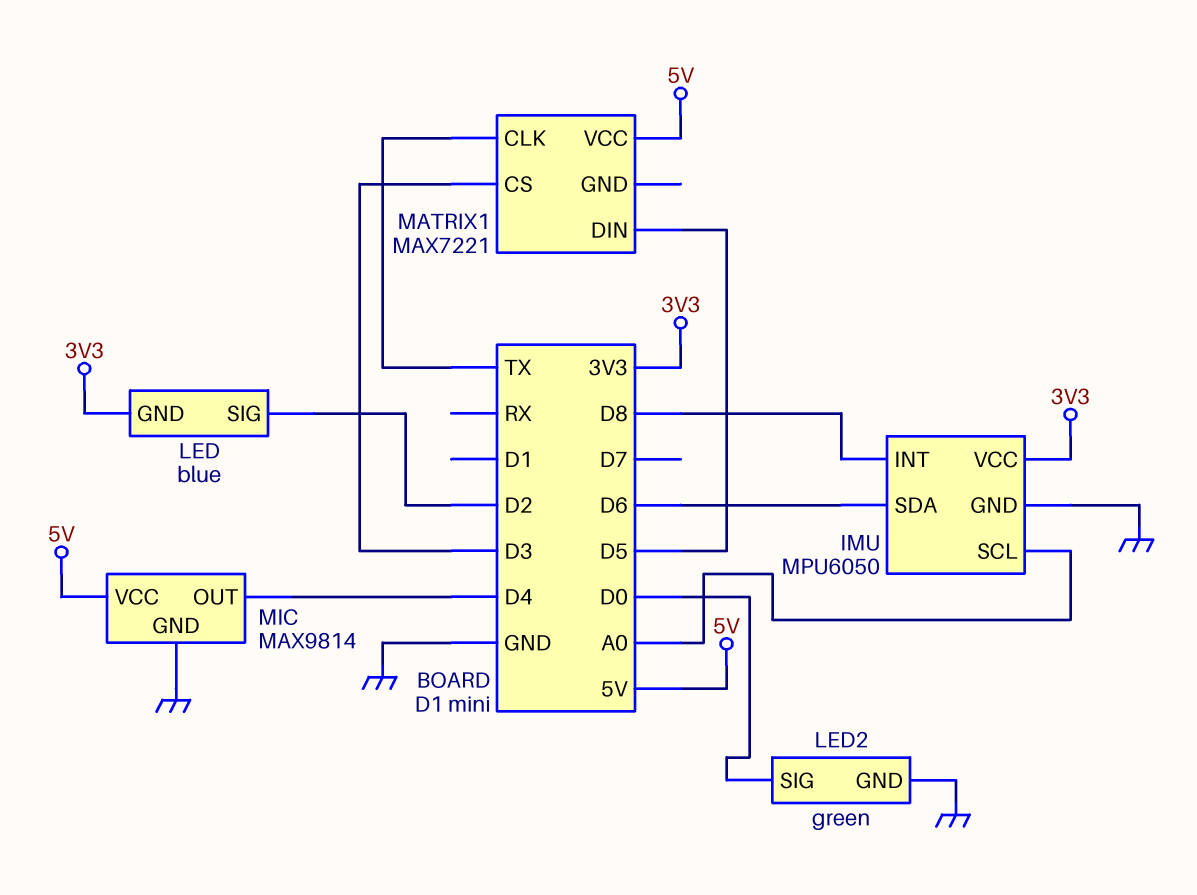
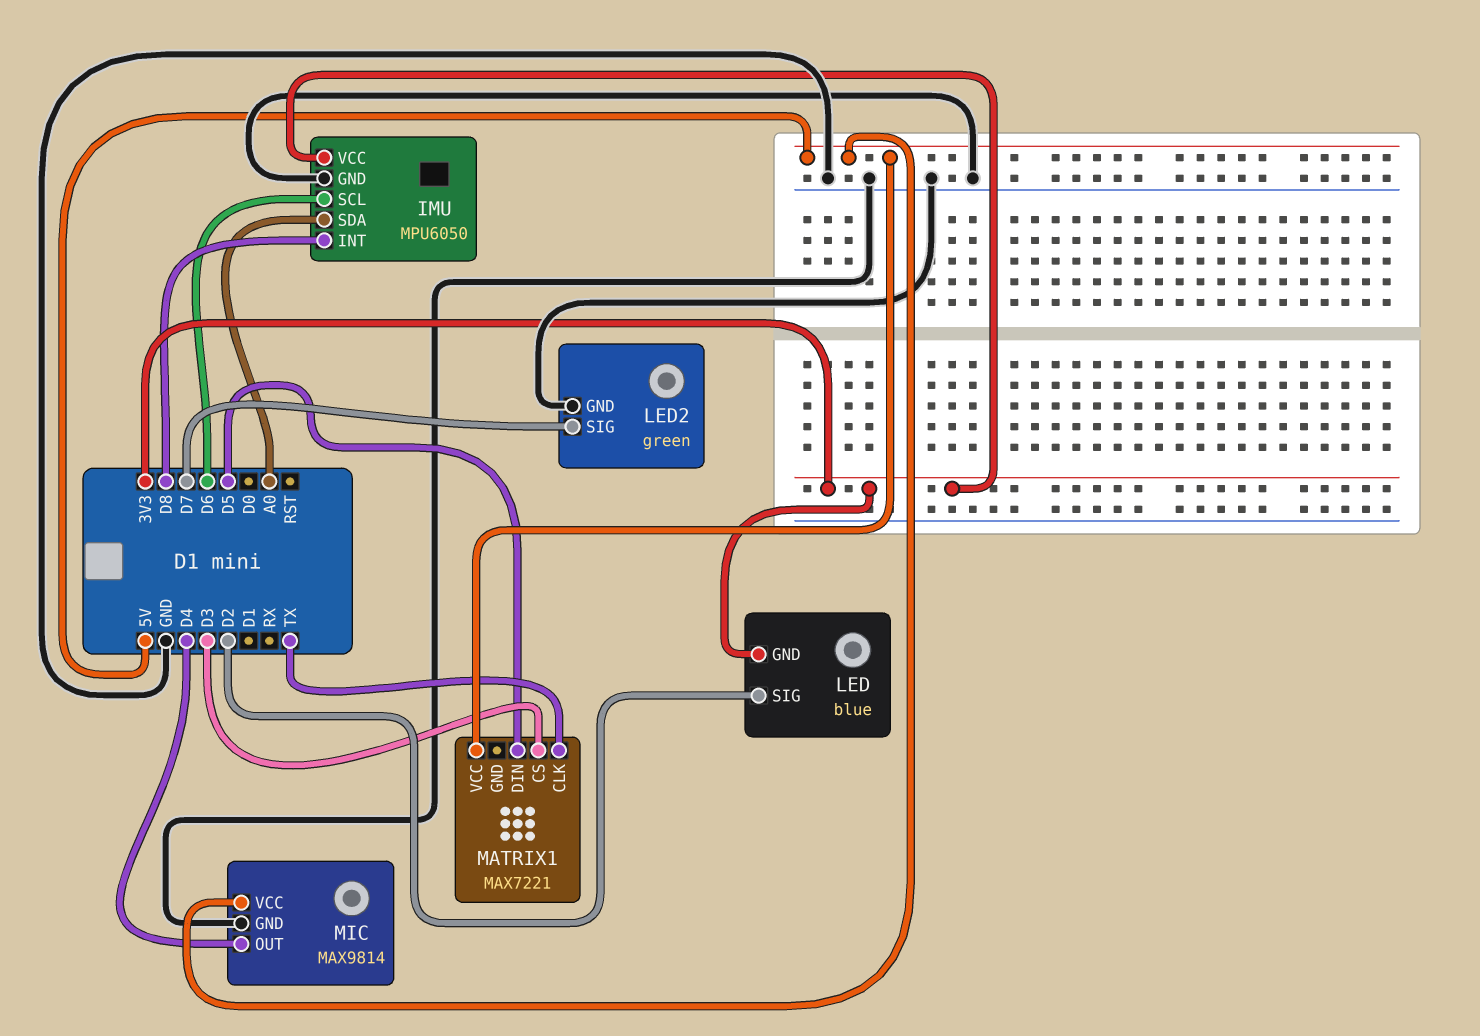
IMU pin SCL: A0 -> D6
IMU pin SDA: D6 -> A0
LED2 pin SIG: D0 -> D7

